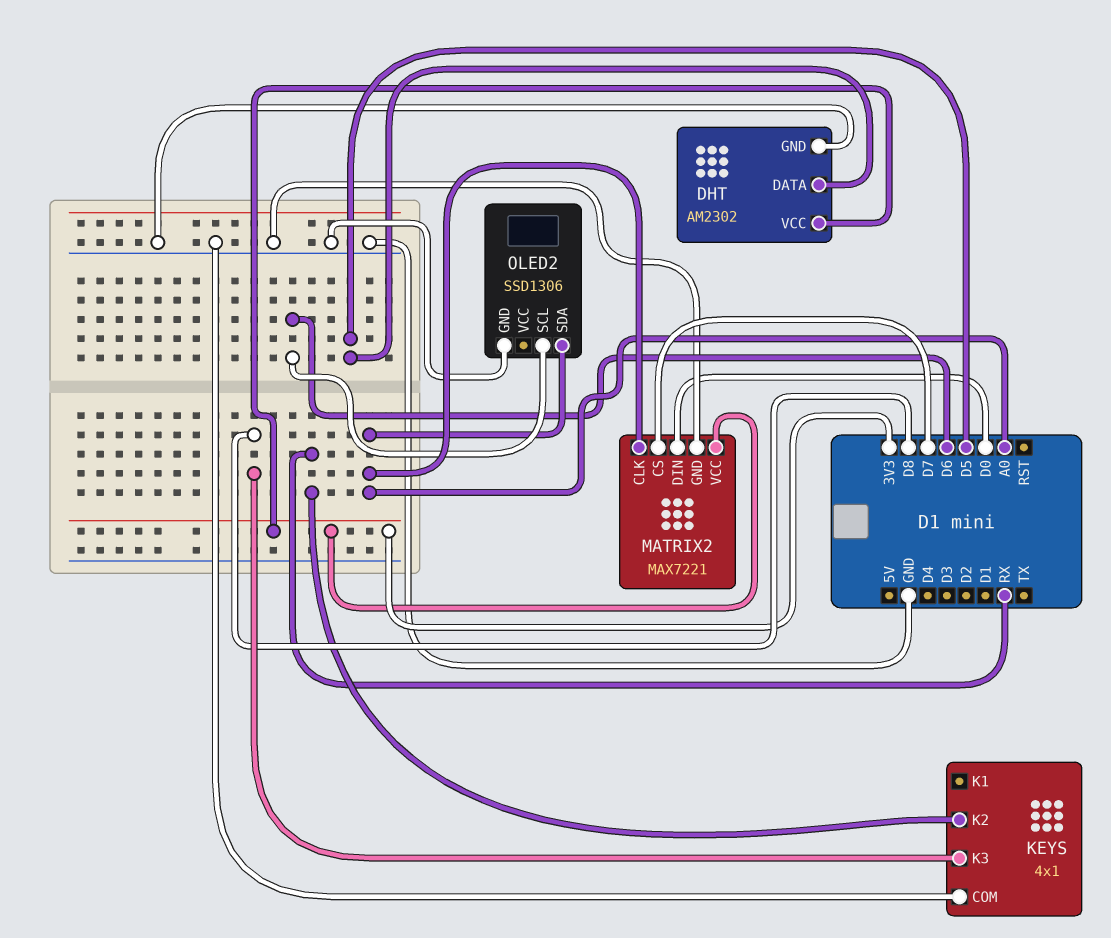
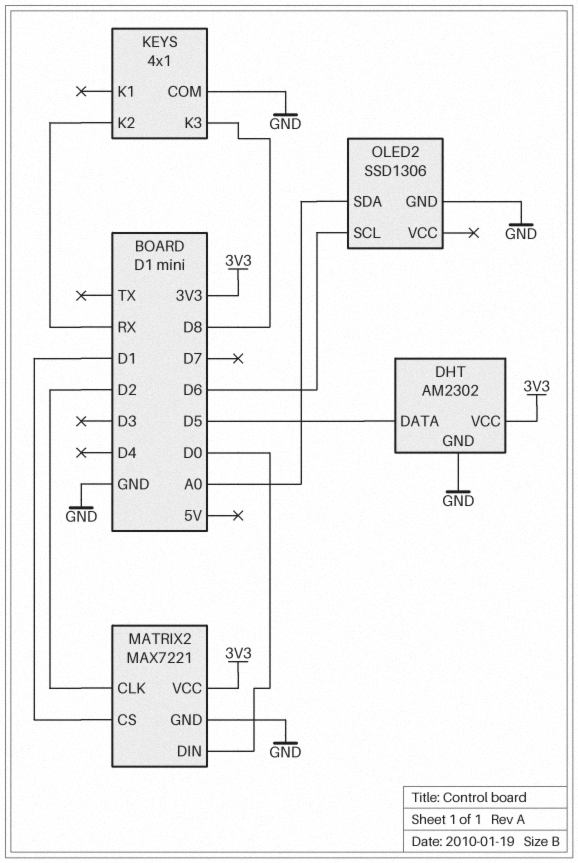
MATRIX2 pin CLK: A0 -> D2
MATRIX2 pin CS: D7 -> D1

